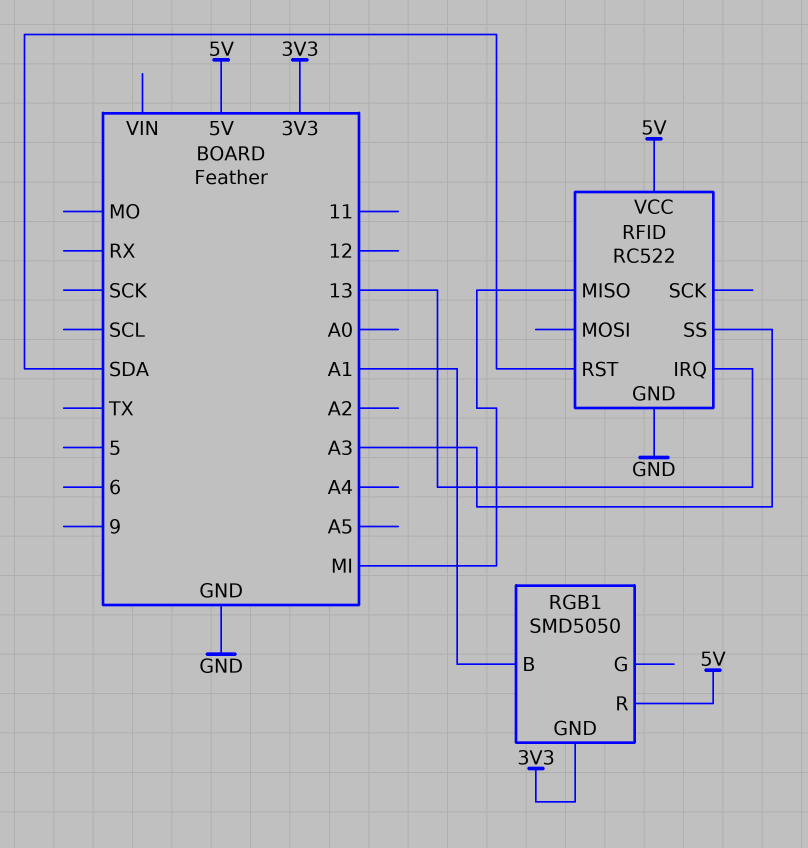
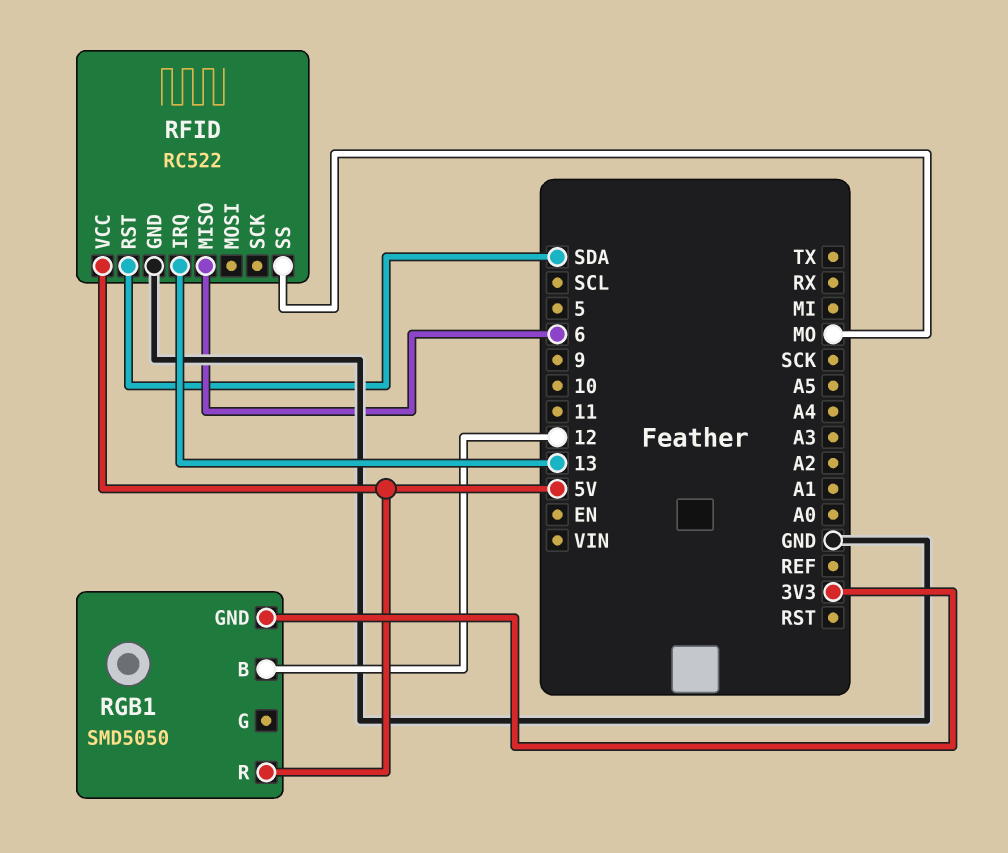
RFID pin MISO: MI -> 6
RFID pin SS: A3 -> MO
RGB1 pin B: A1 -> 12

